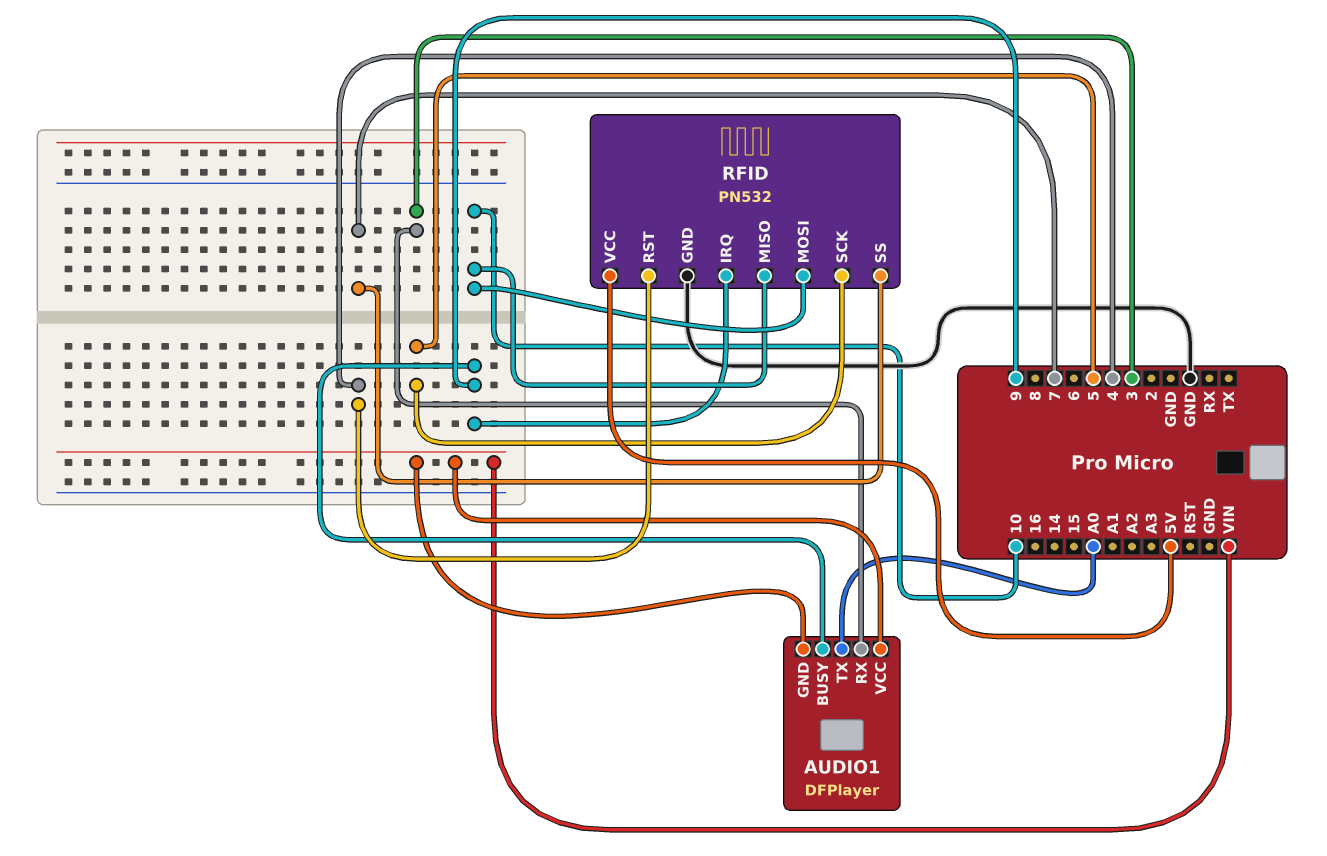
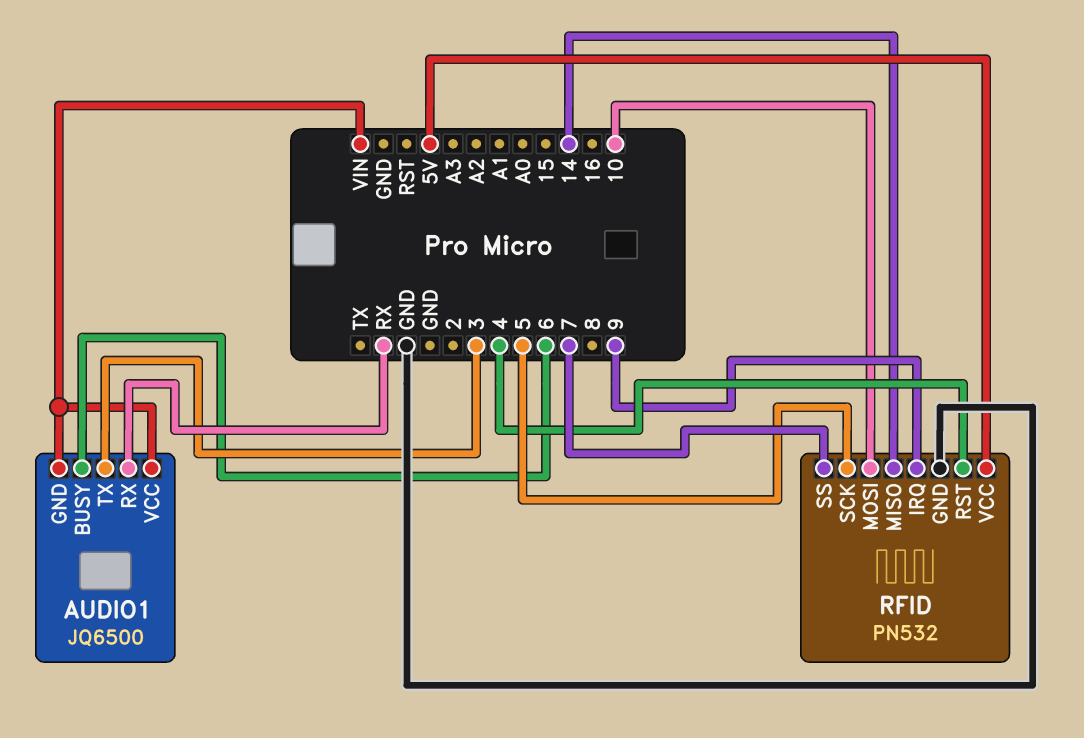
AUDIO1: DFPlayer -> JQ6500
AUDIO1 pin BUSY: 9 -> 6
AUDIO1 pin RX: 3 -> RX
AUDIO1 pin TX: A0 -> 3
RFID pin MISO: 10 -> 14

